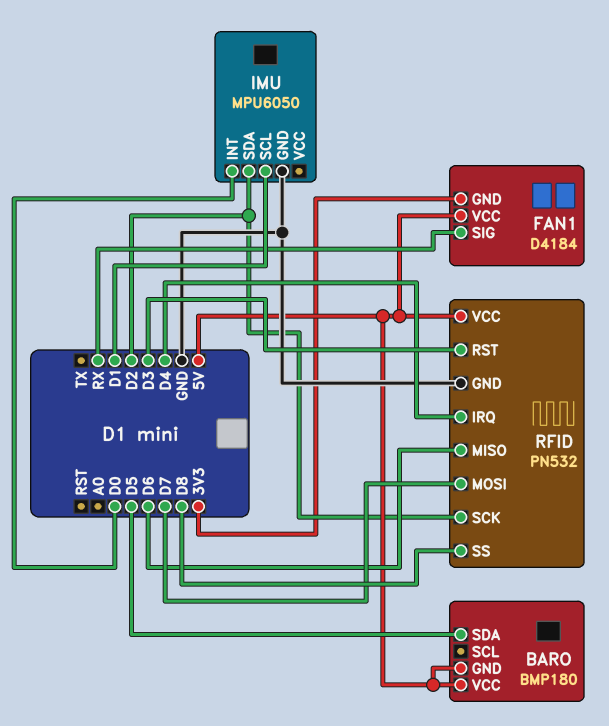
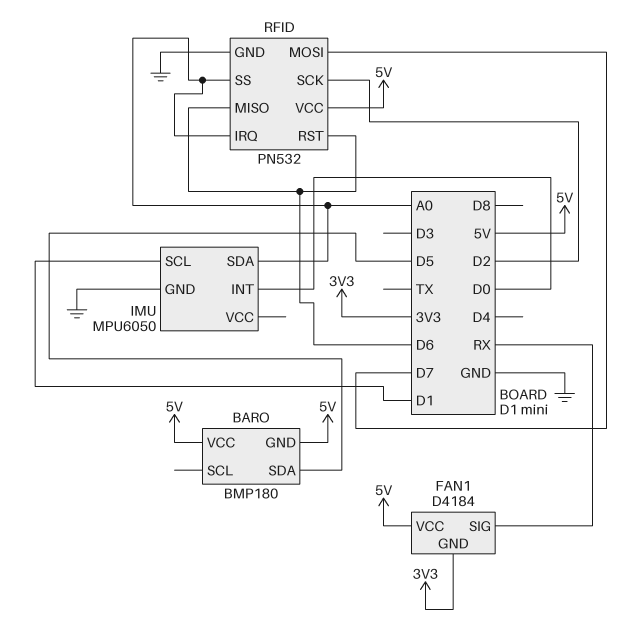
IMU pin SDA: D2 -> A0
RFID pin IRQ: D4 -> A0
RFID pin RST: D3 -> D6
RFID pin SS: D8 -> A0

